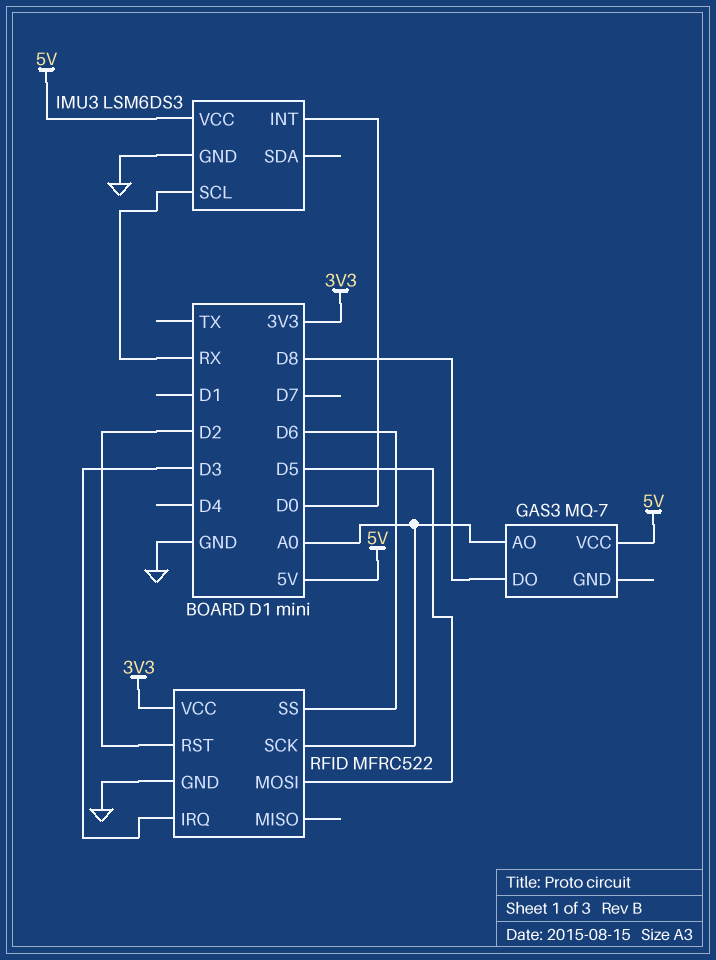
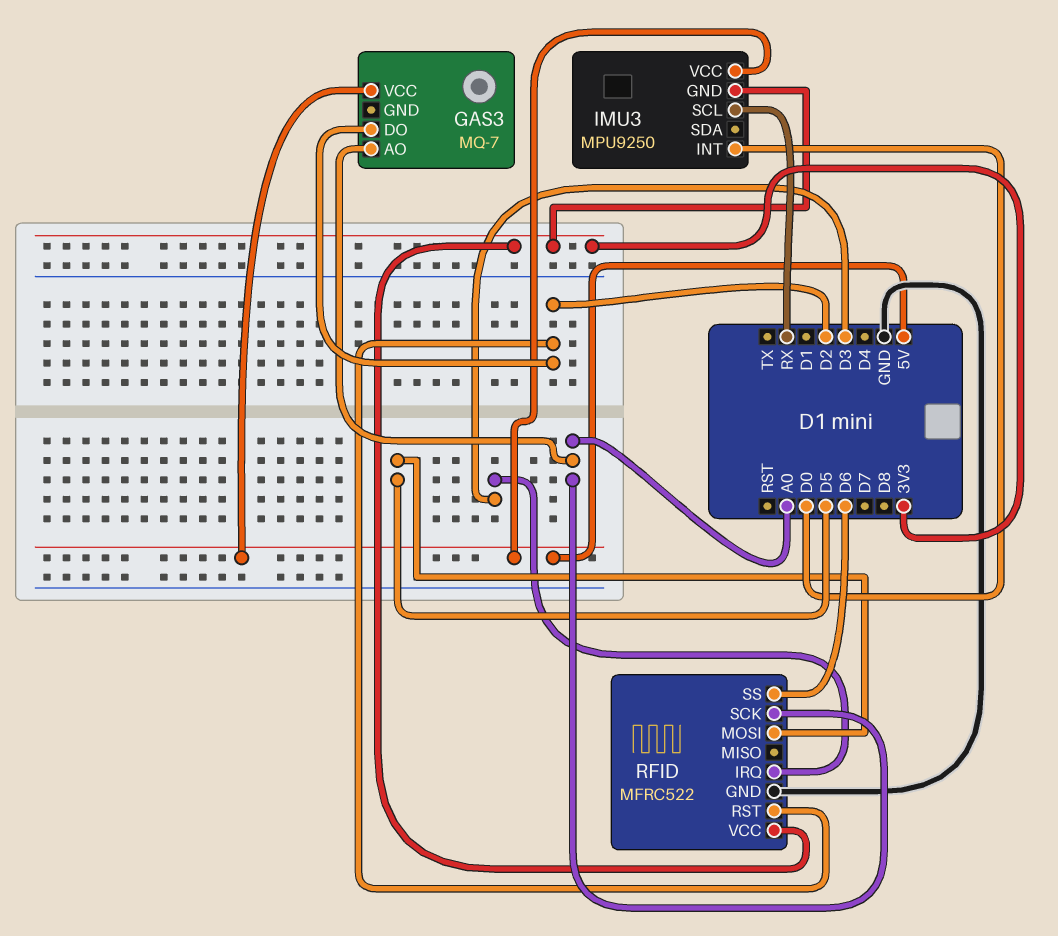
GAS3 pin DO: D8 -> D2
IMU3: LSM6DS3 -> MPU9250
IMU3 pin GND: GND -> 3V3

